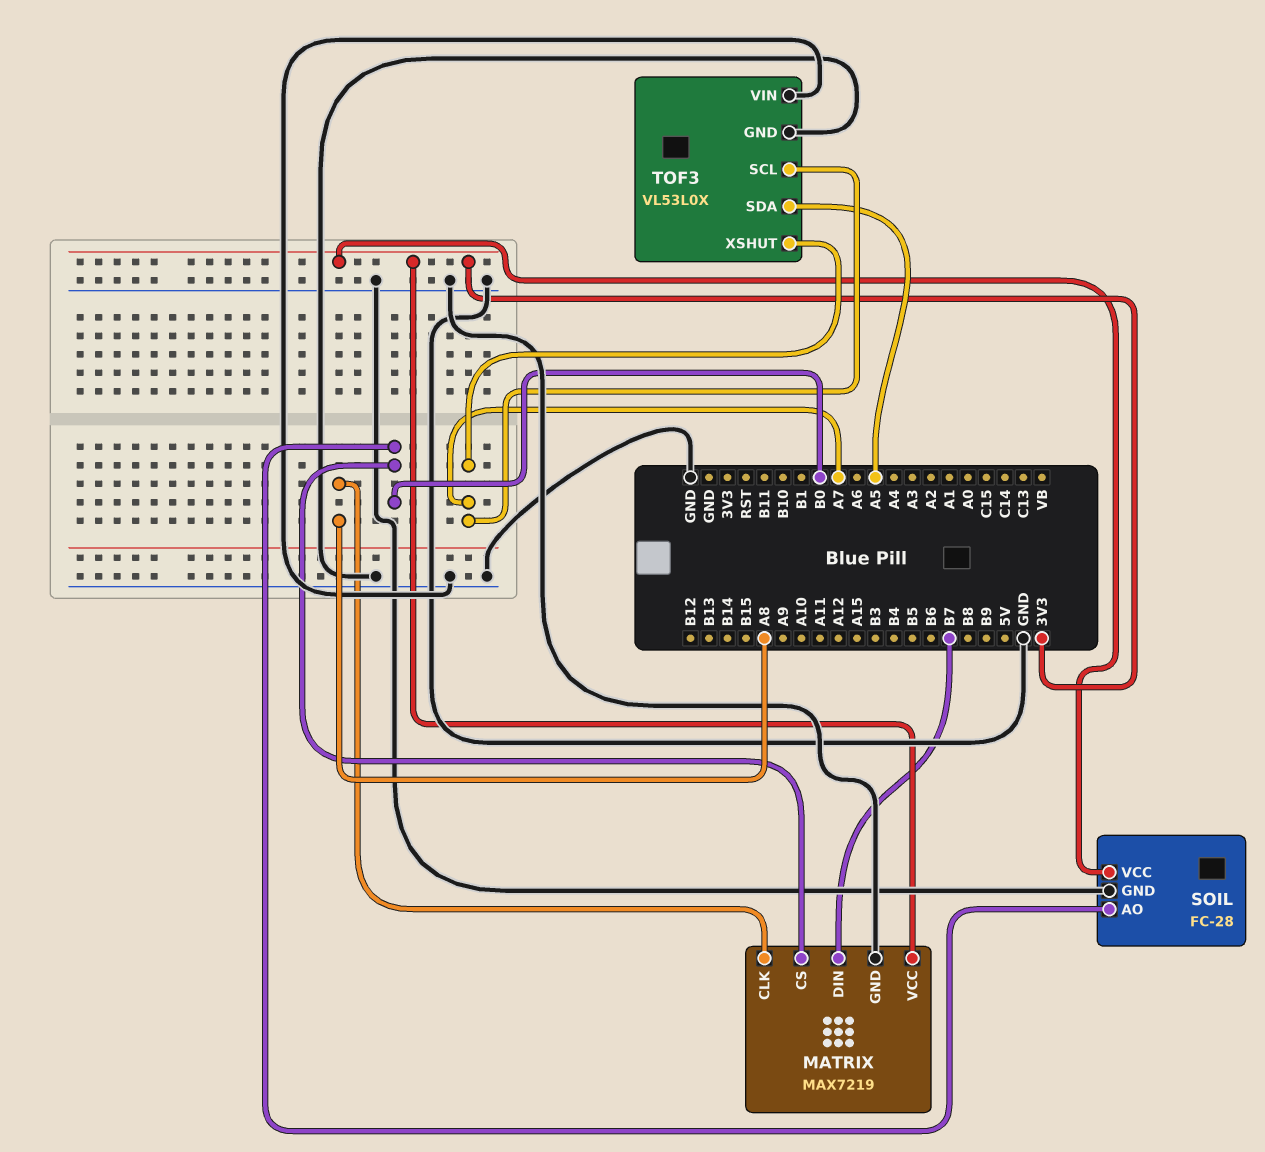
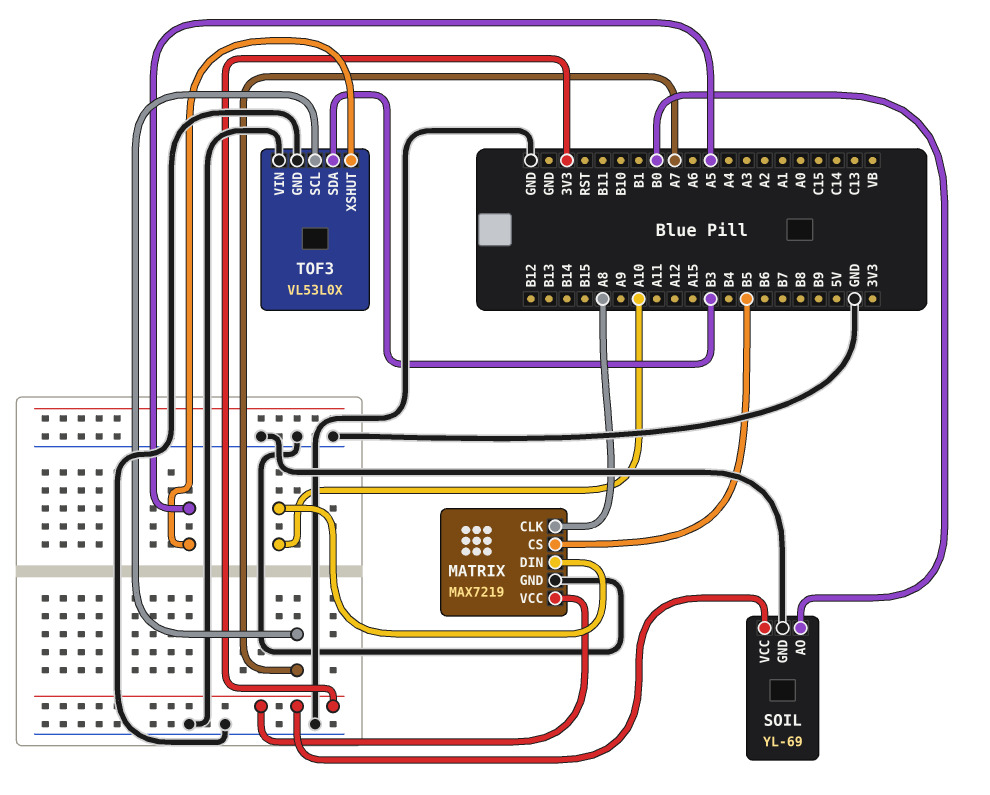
MATRIX pin CS: B0 -> B5
MATRIX pin DIN: B7 -> A10
SOIL: FC-28 -> YL-69
TOF3 pin SDA: A5 -> B3
TOF3 pin XSHUT: A7 -> A5

